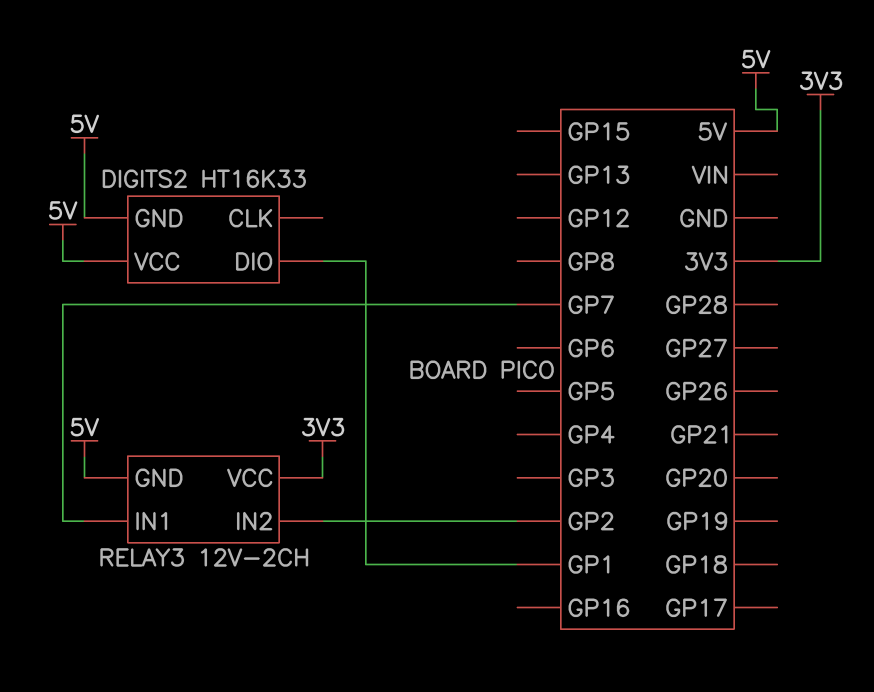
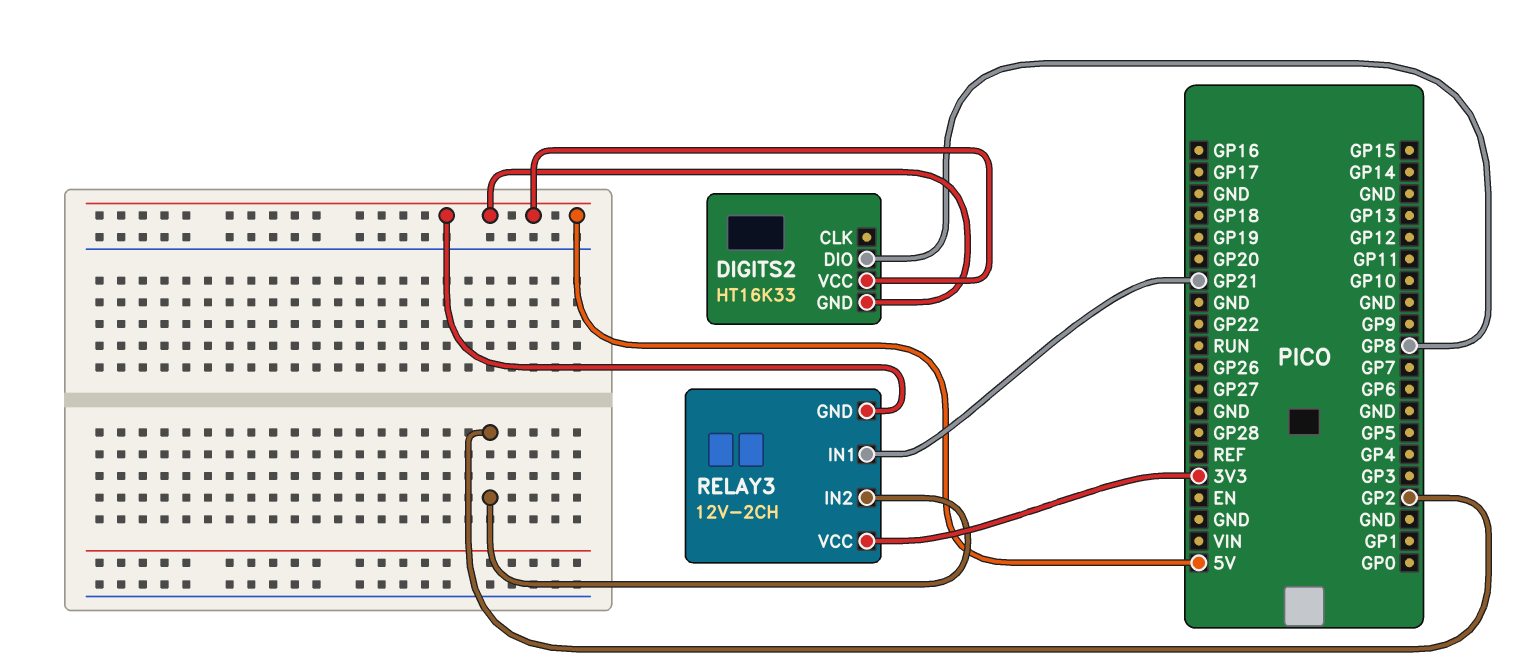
DIGITS2 pin DIO: GP1 -> GP8
RELAY3 pin IN1: GP7 -> GP21

